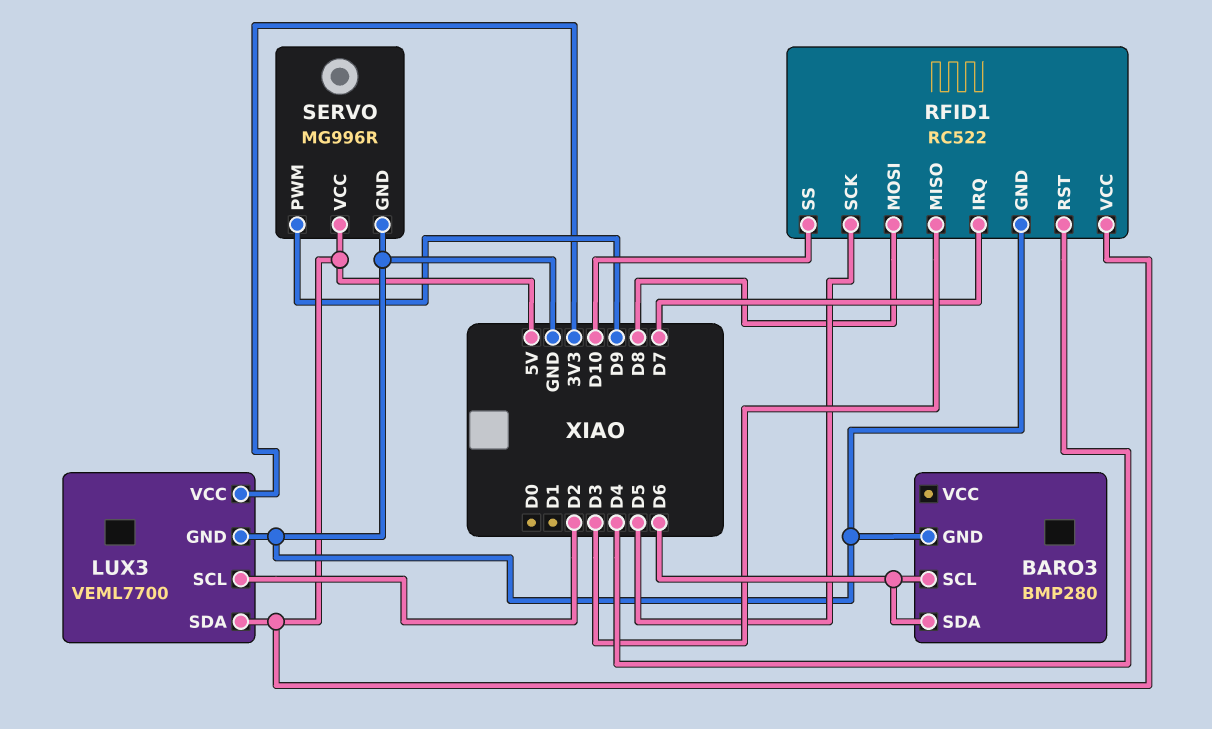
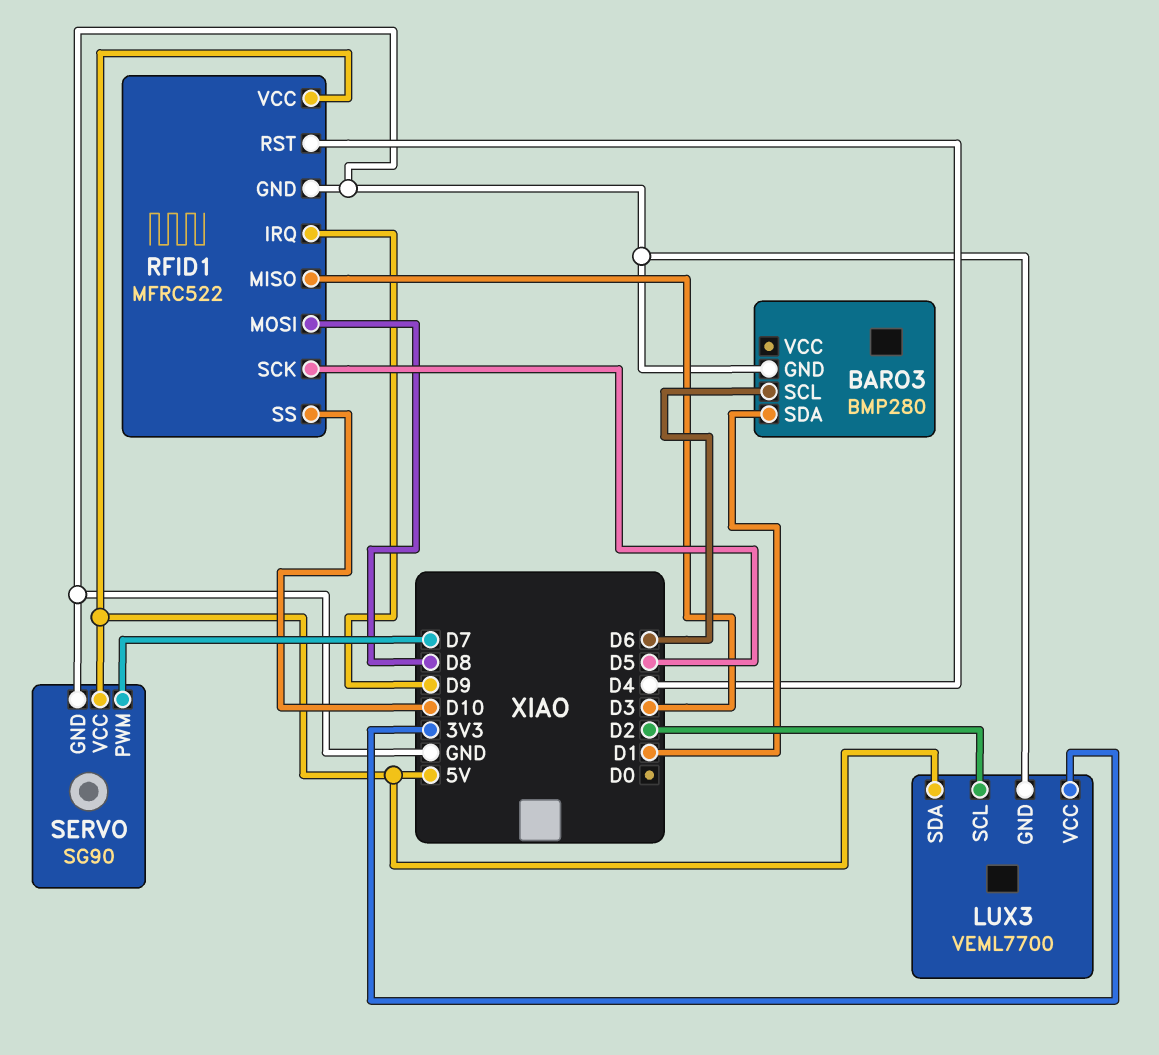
BARO3 pin SDA: D6 -> D1
RFID1: RC522 -> MFRC522
RFID1 pin IRQ: D7 -> D9
SERVO: MG996R -> SG90
SERVO pin PWM: D9 -> D7

